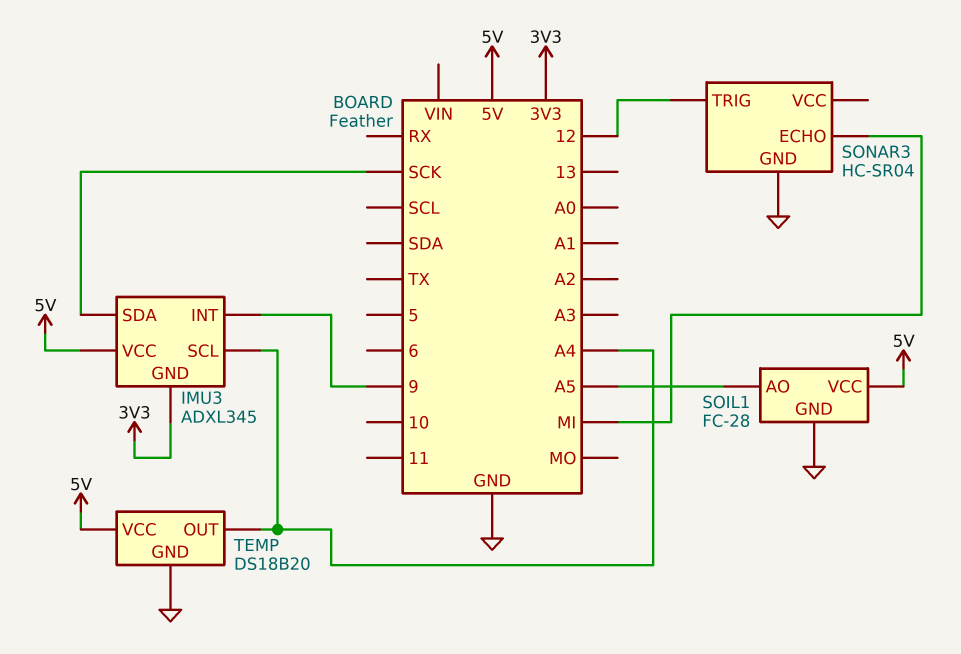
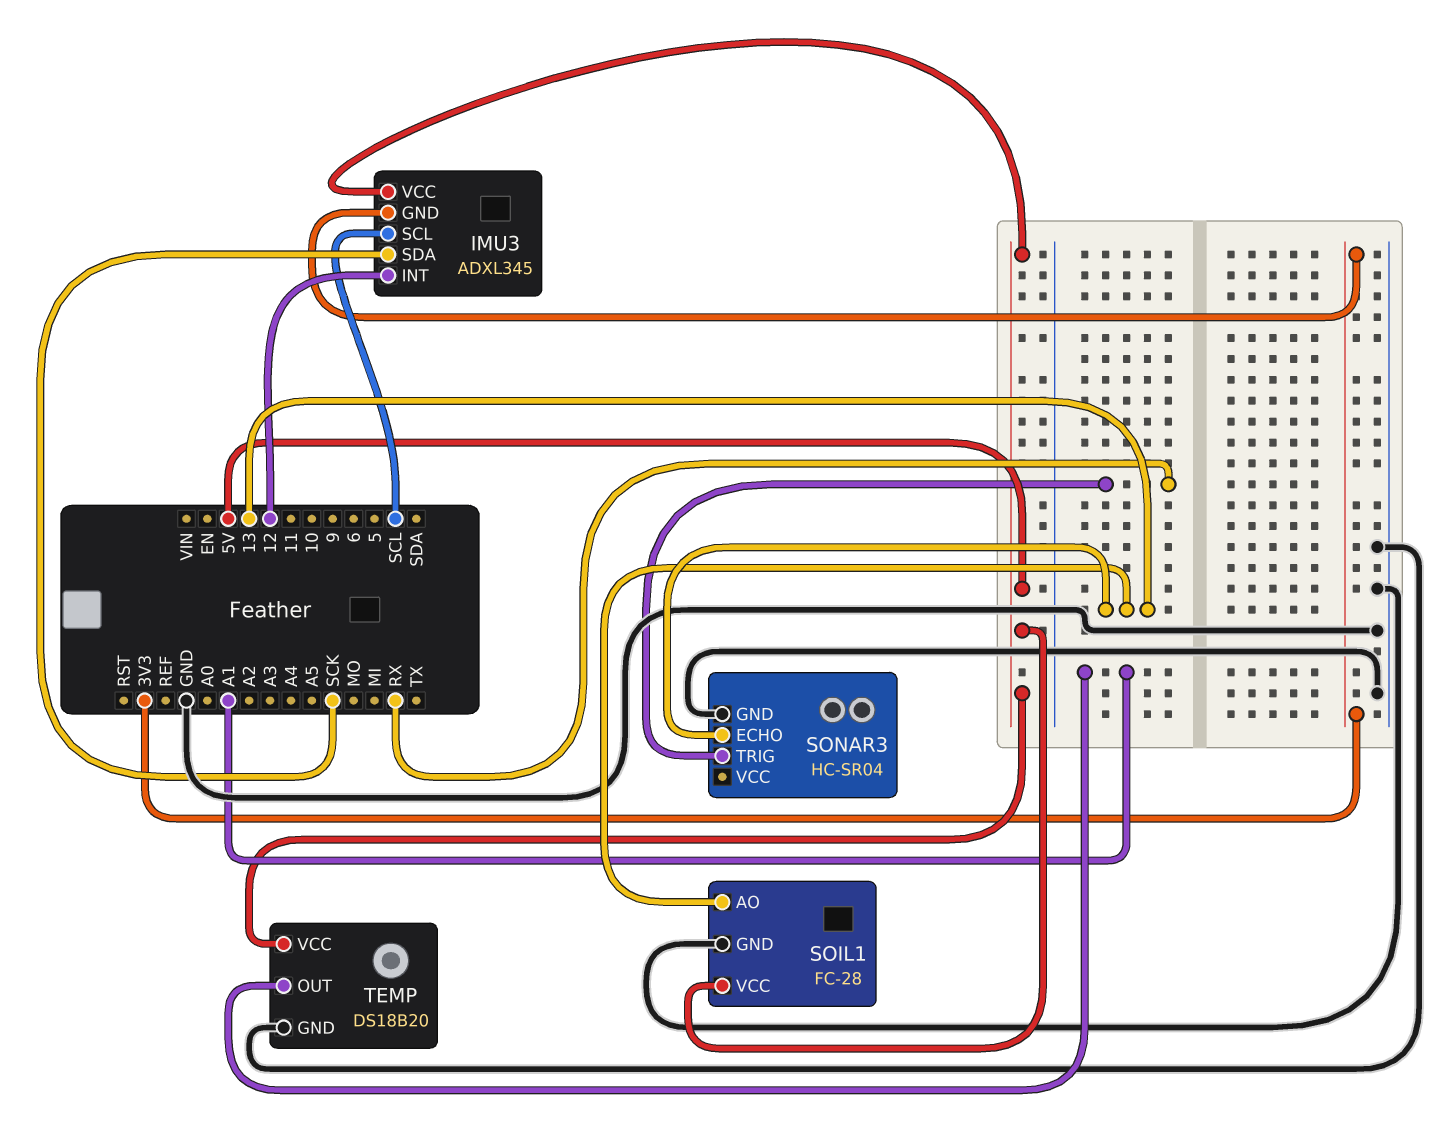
IMU3 pin INT: 9 -> 12
IMU3 pin SCL: A4 -> SCL
SOIL1 pin AO: A5 -> 13
SONAR3 pin ECHO: MI -> 13
SONAR3 pin TRIG: 12 -> RX
TEMP pin OUT: A4 -> A1

